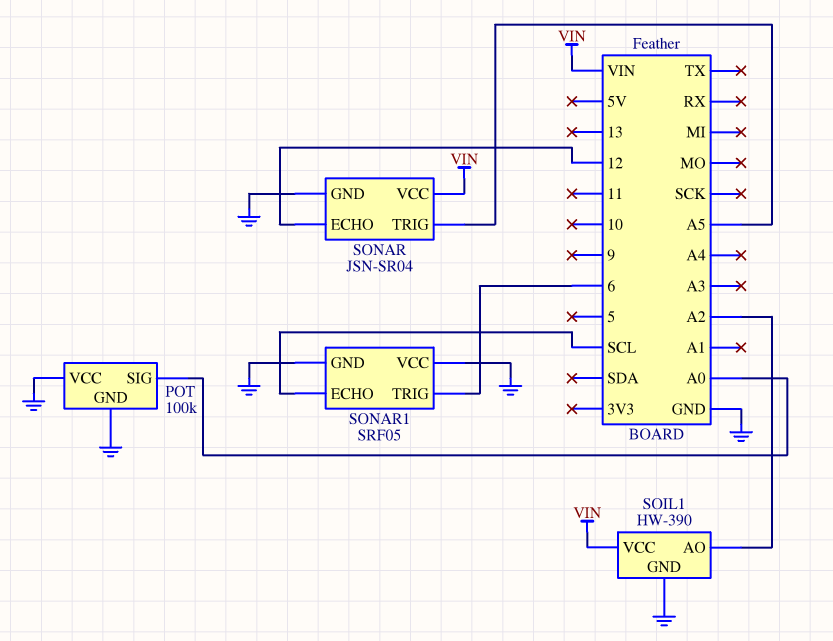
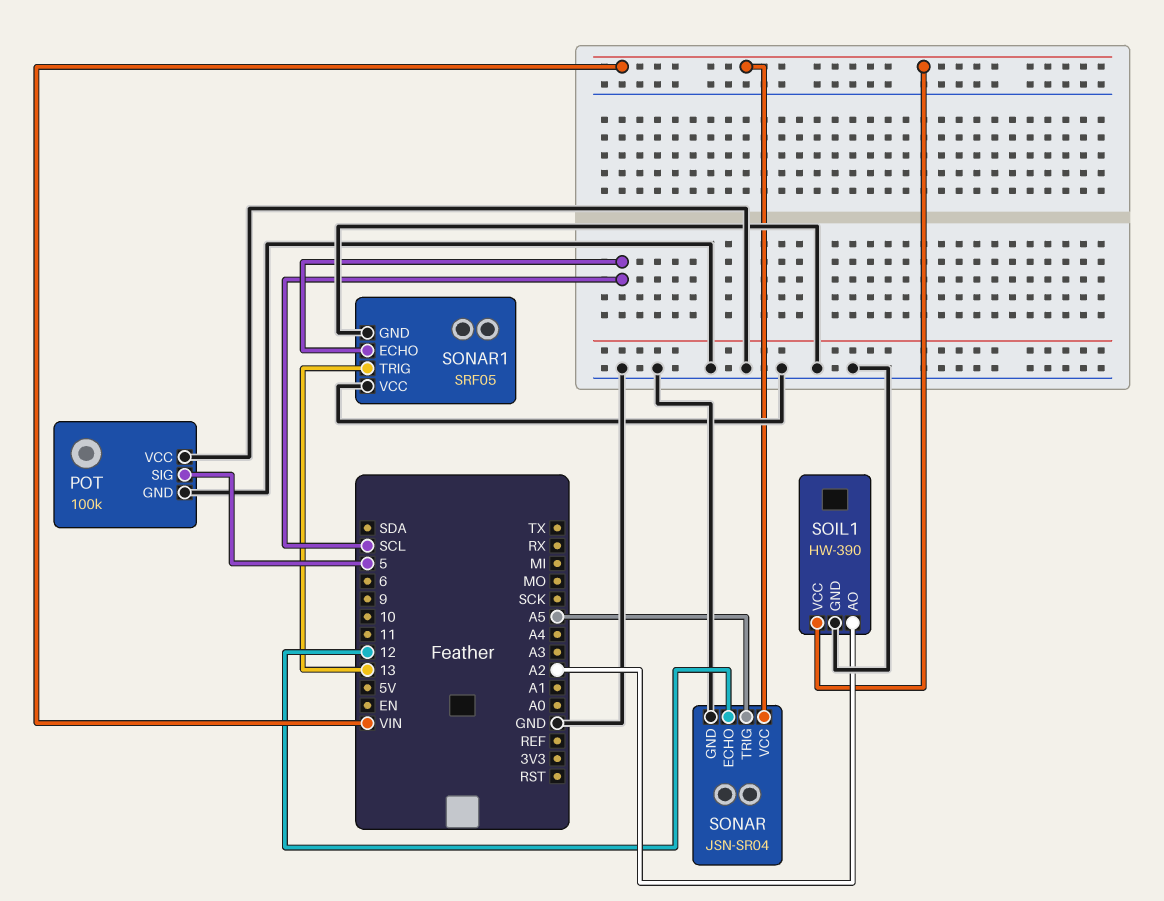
POT pin SIG: A0 -> 5
SONAR1 pin TRIG: 6 -> 13

